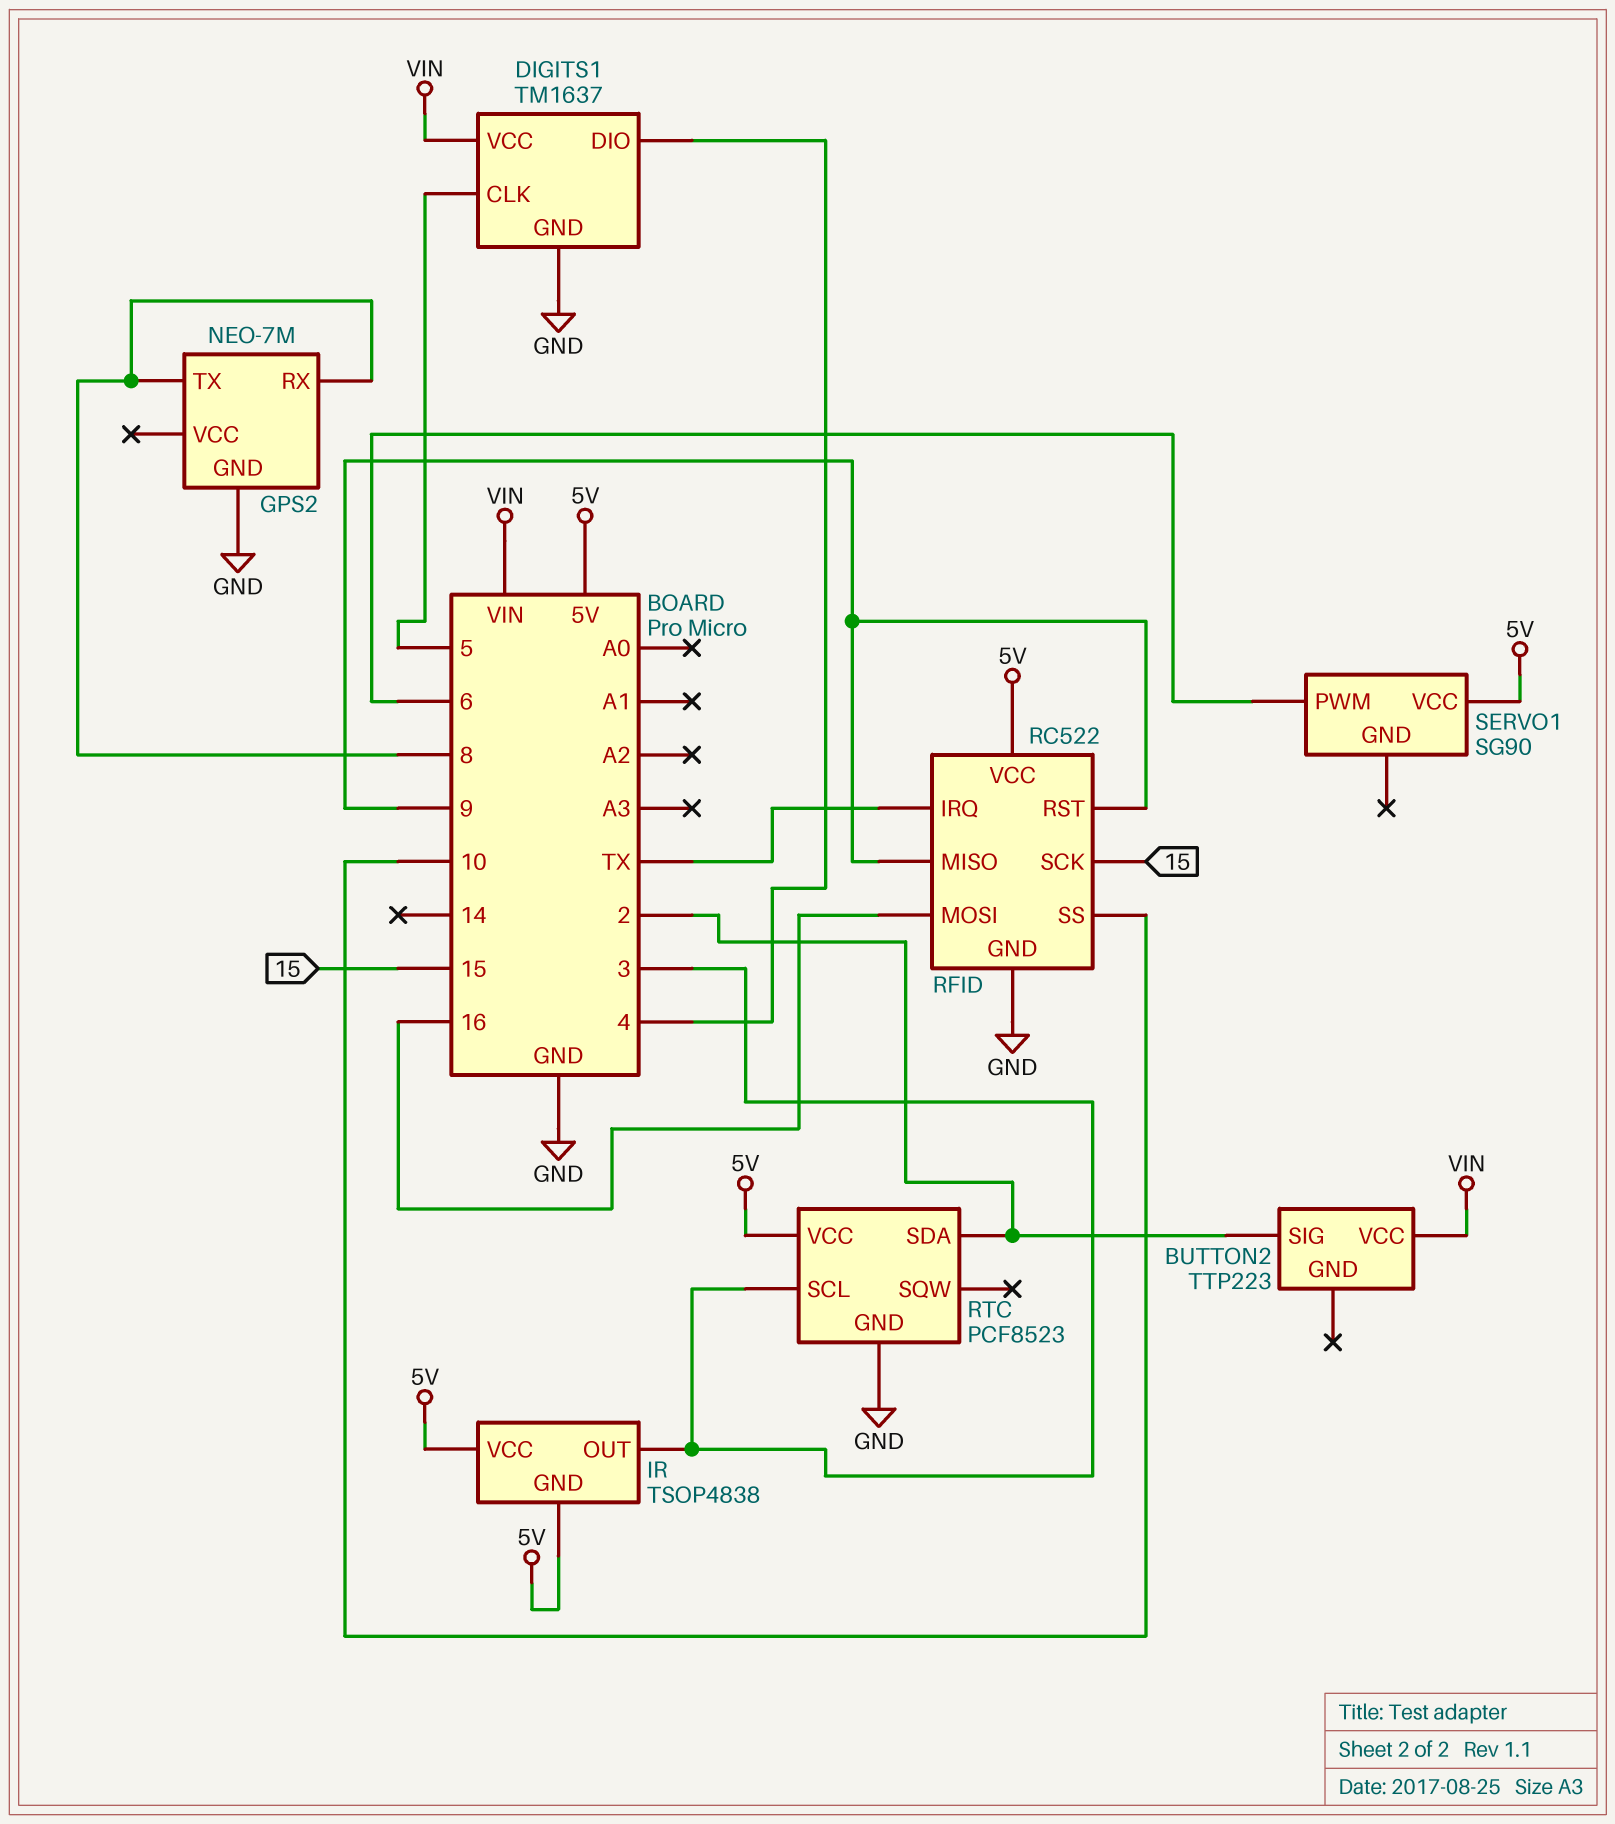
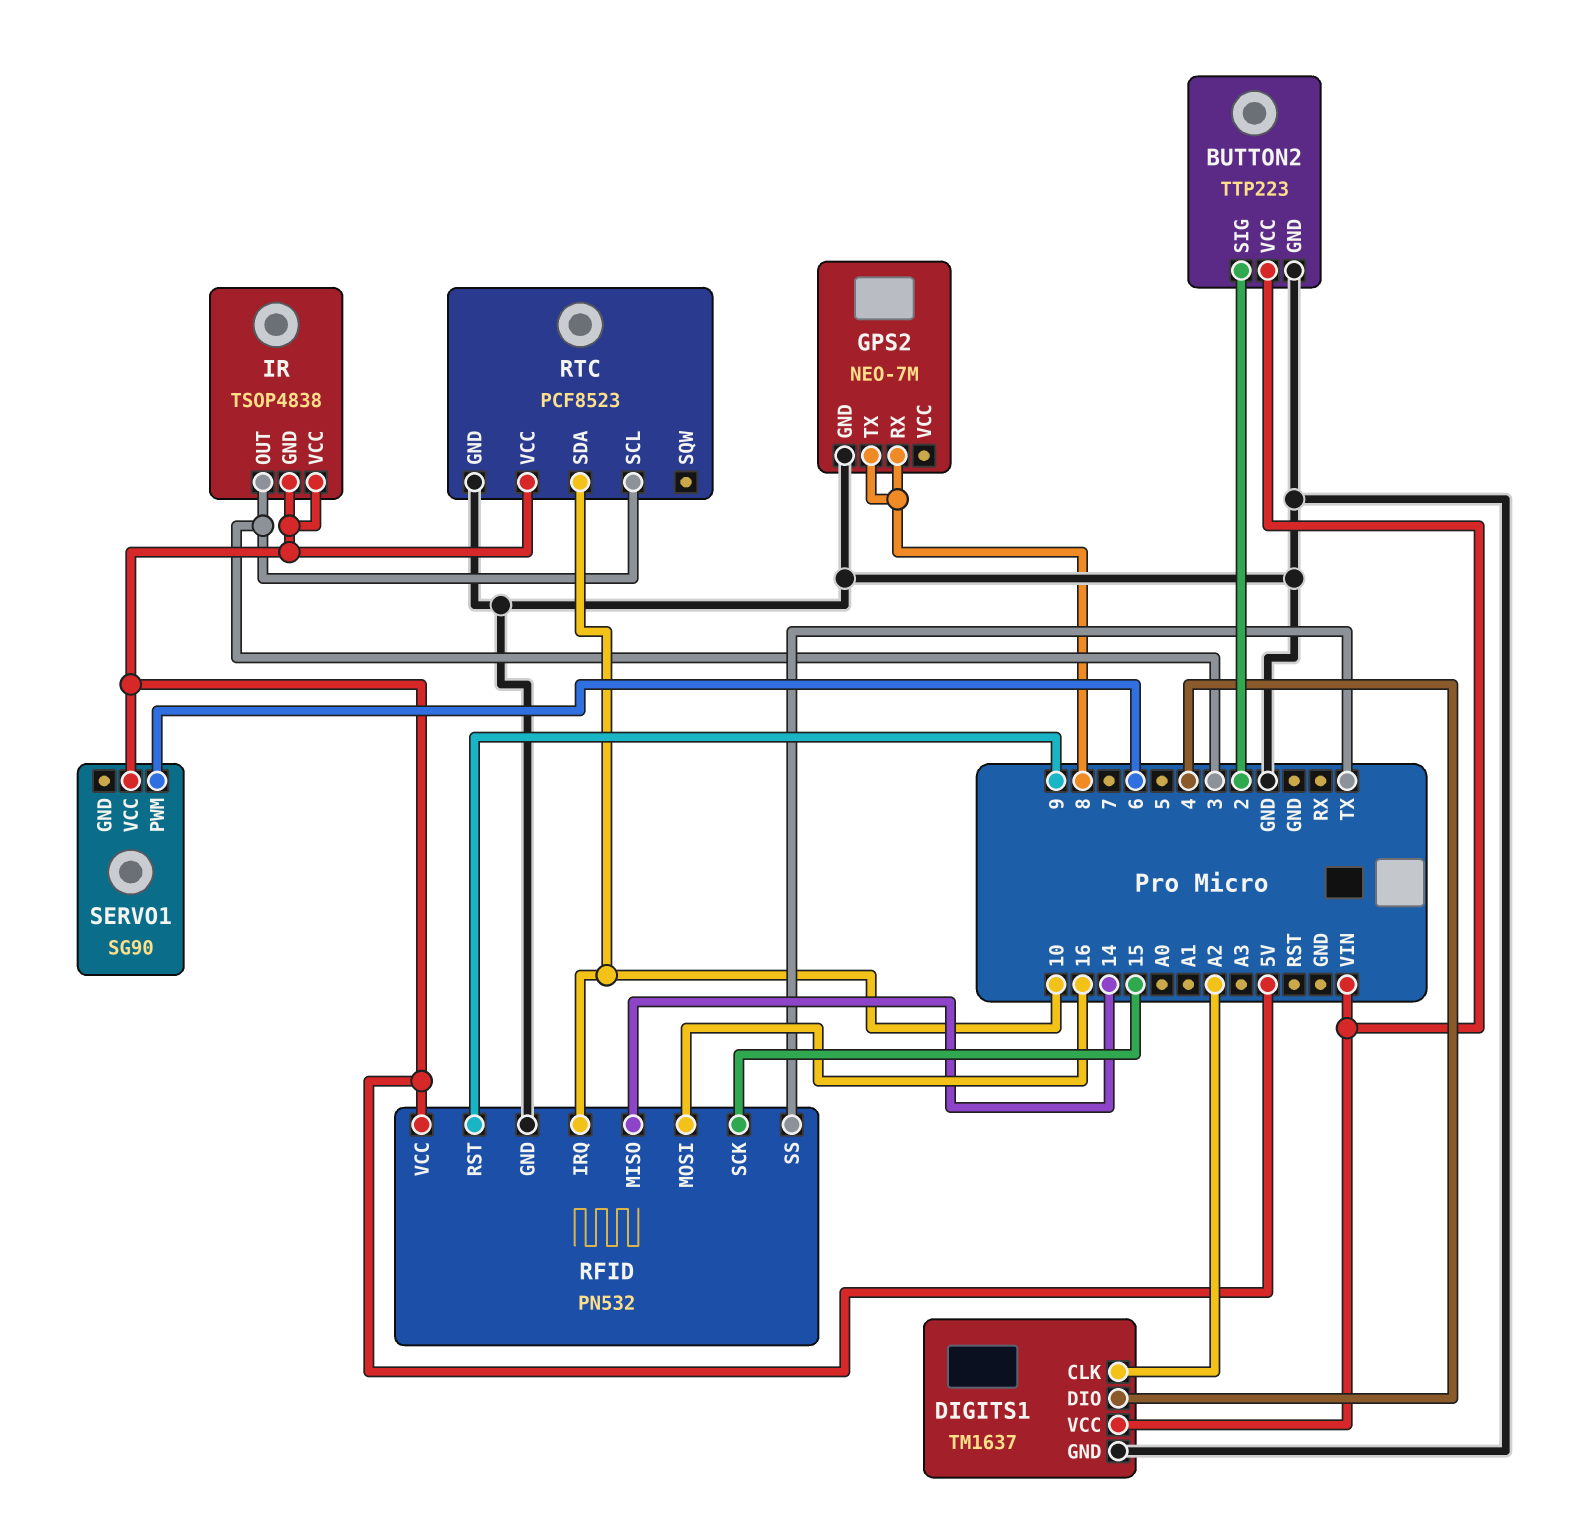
BUTTON2 pin GND: none -> GND
DIGITS1 pin CLK: 5 -> A2
RFID: RC522 -> PN532
RFID pin IRQ: TX -> 10
RFID pin MISO: 9 -> 14
RFID pin SS: 10 -> TX
RTC pin SDA: 2 -> 10

